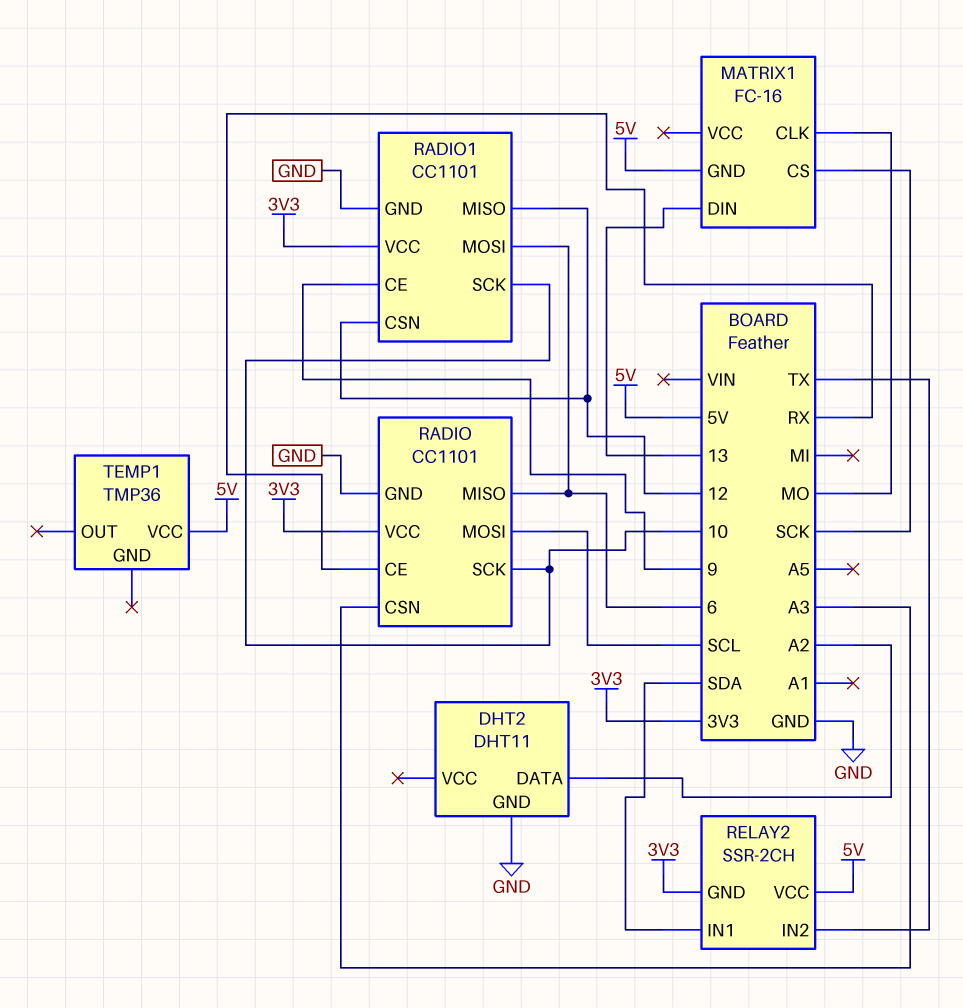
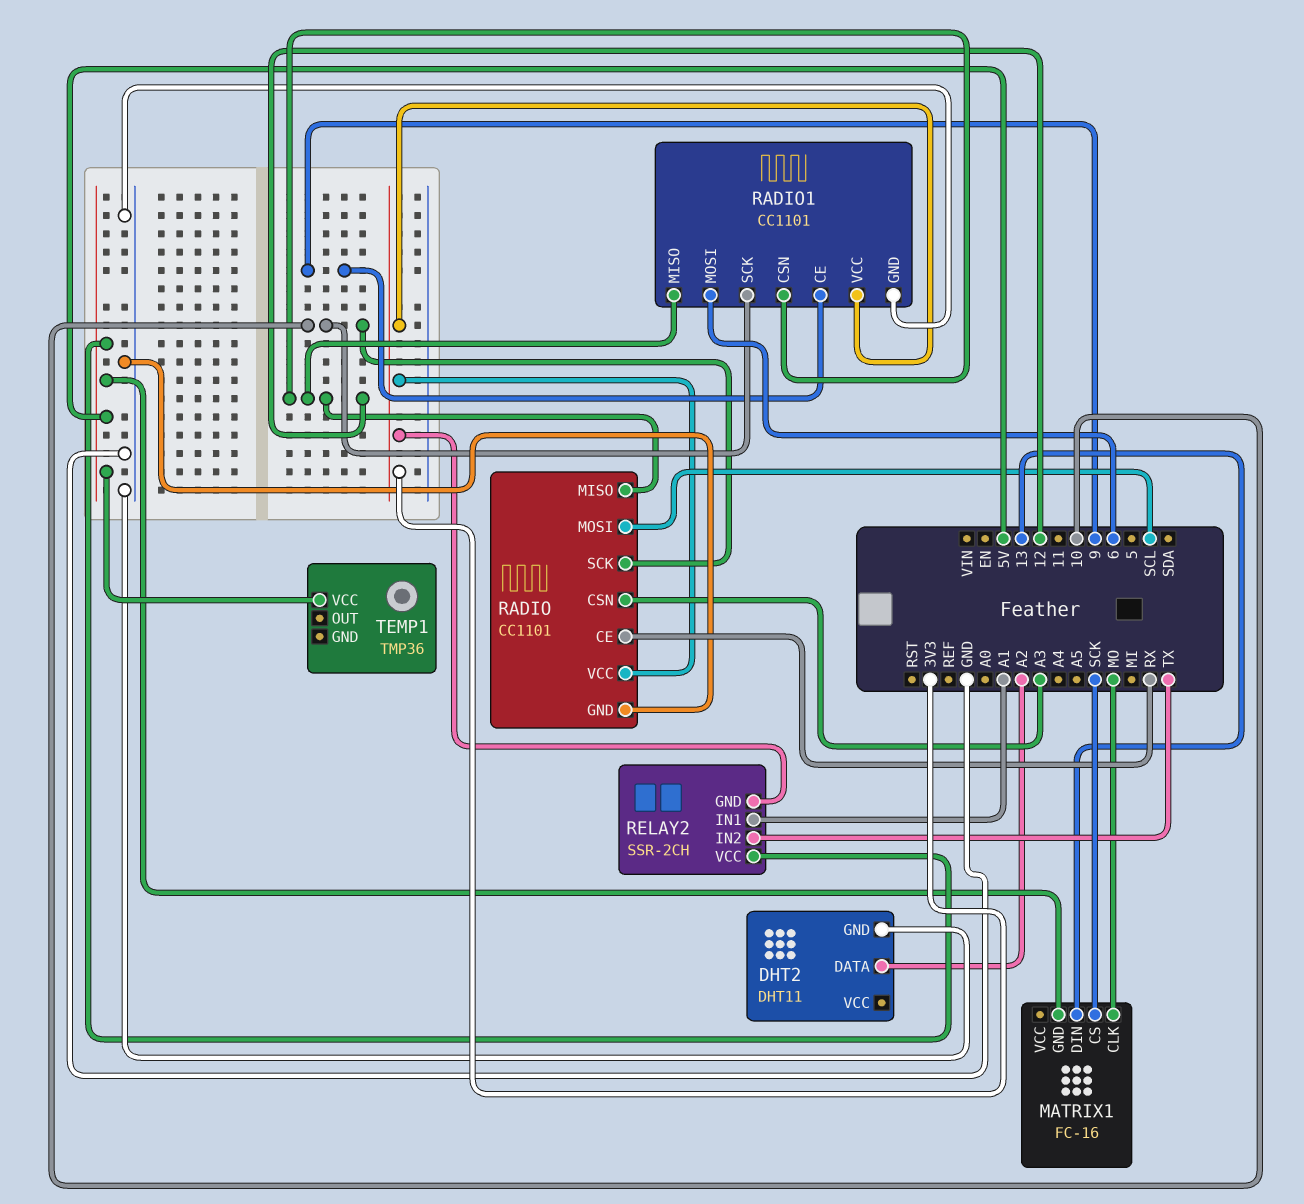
RADIO pin MISO: 6 -> 12
RELAY2 pin IN1: SDA -> A1

